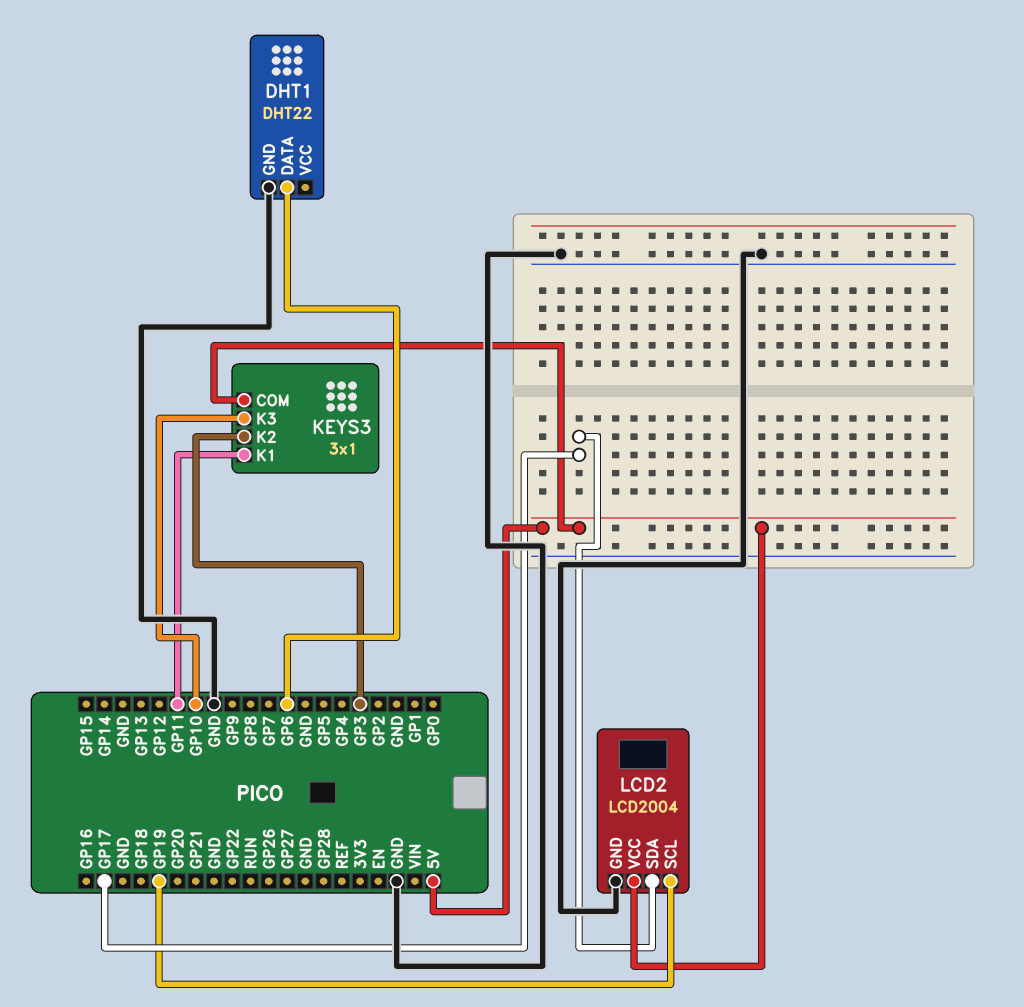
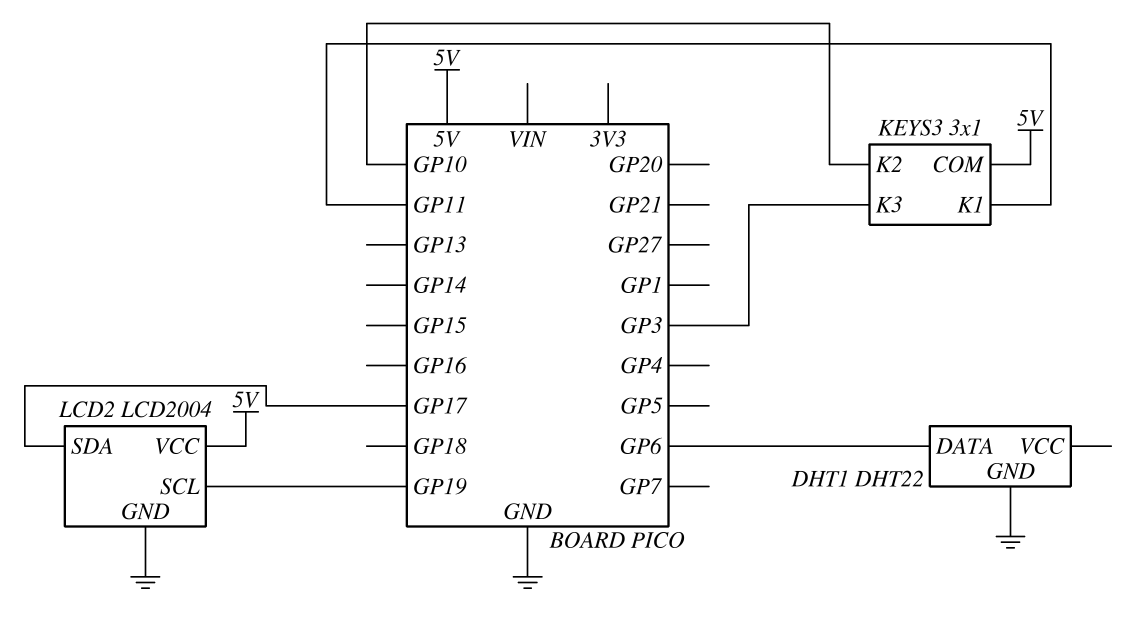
KEYS3 pin K2: GP3 -> GP10
KEYS3 pin K3: GP10 -> GP3

